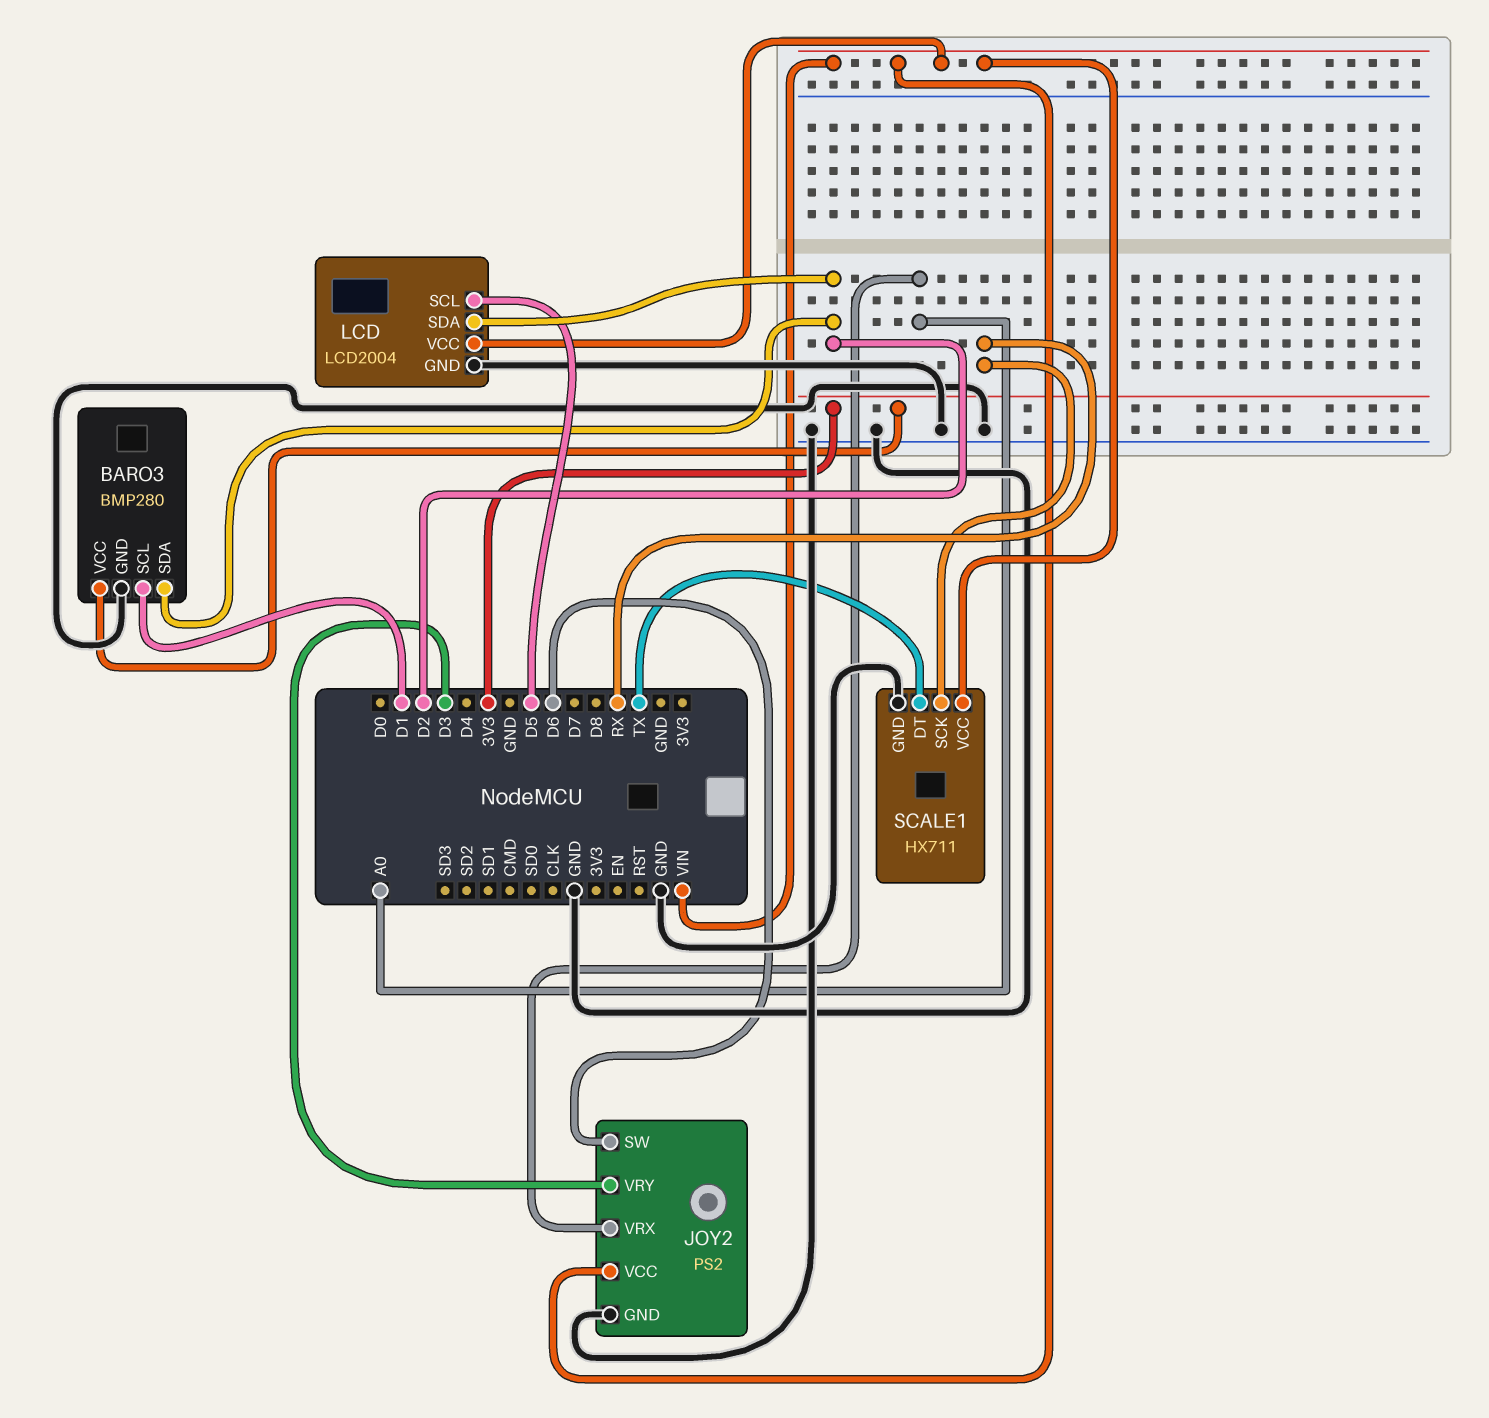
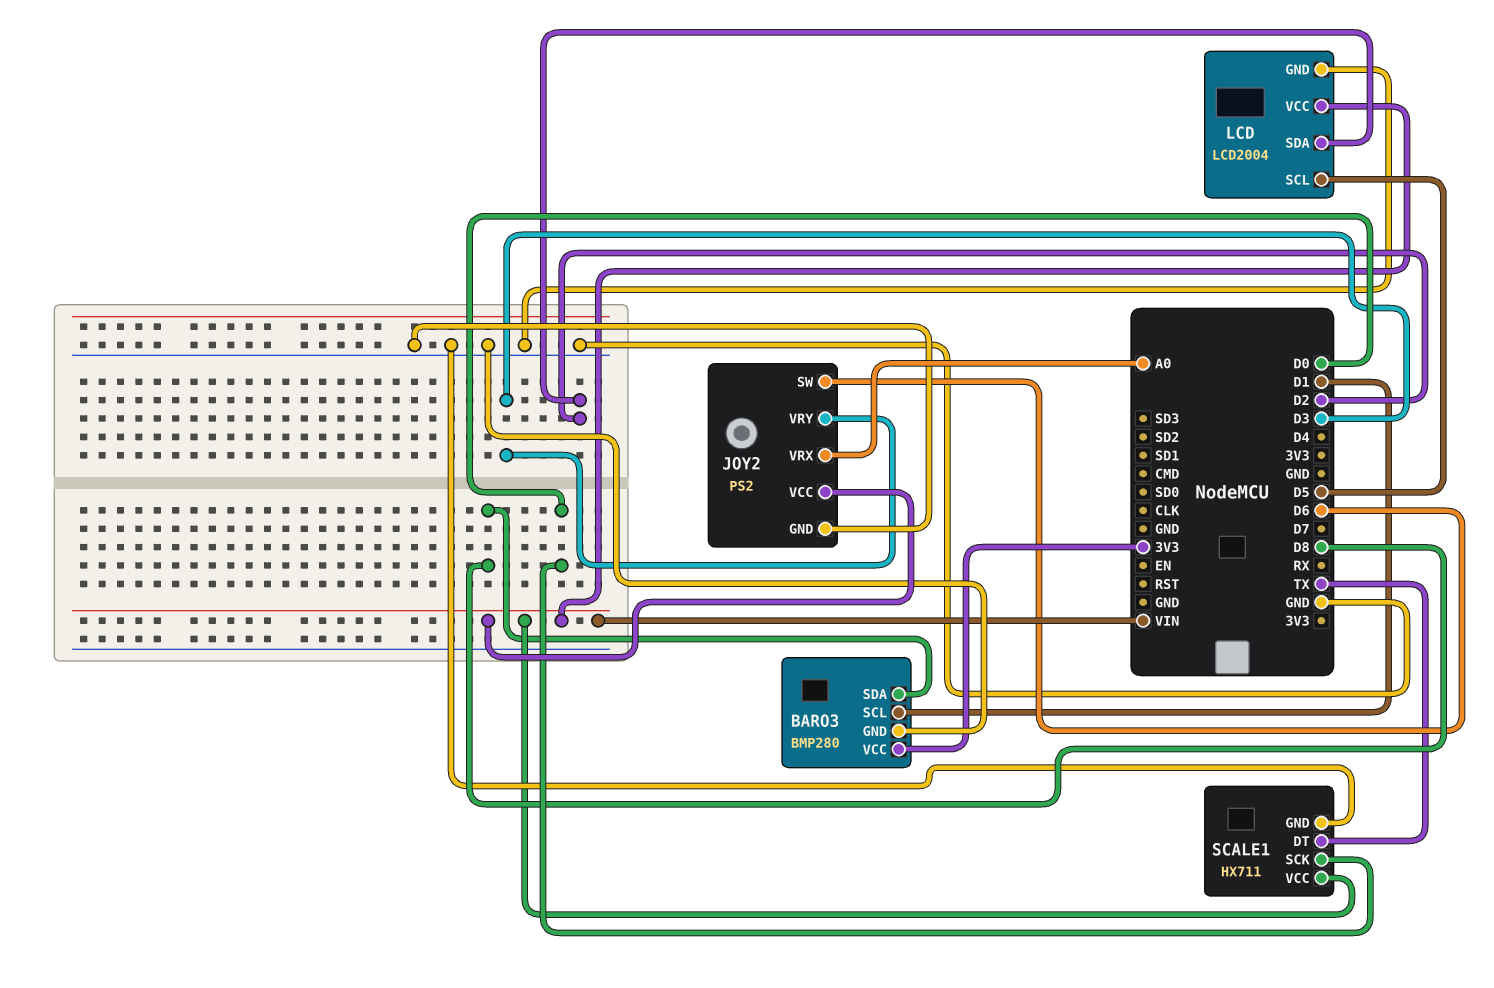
BARO3 pin SDA: D2 -> D8
SCALE1 pin SCK: RX -> D0

